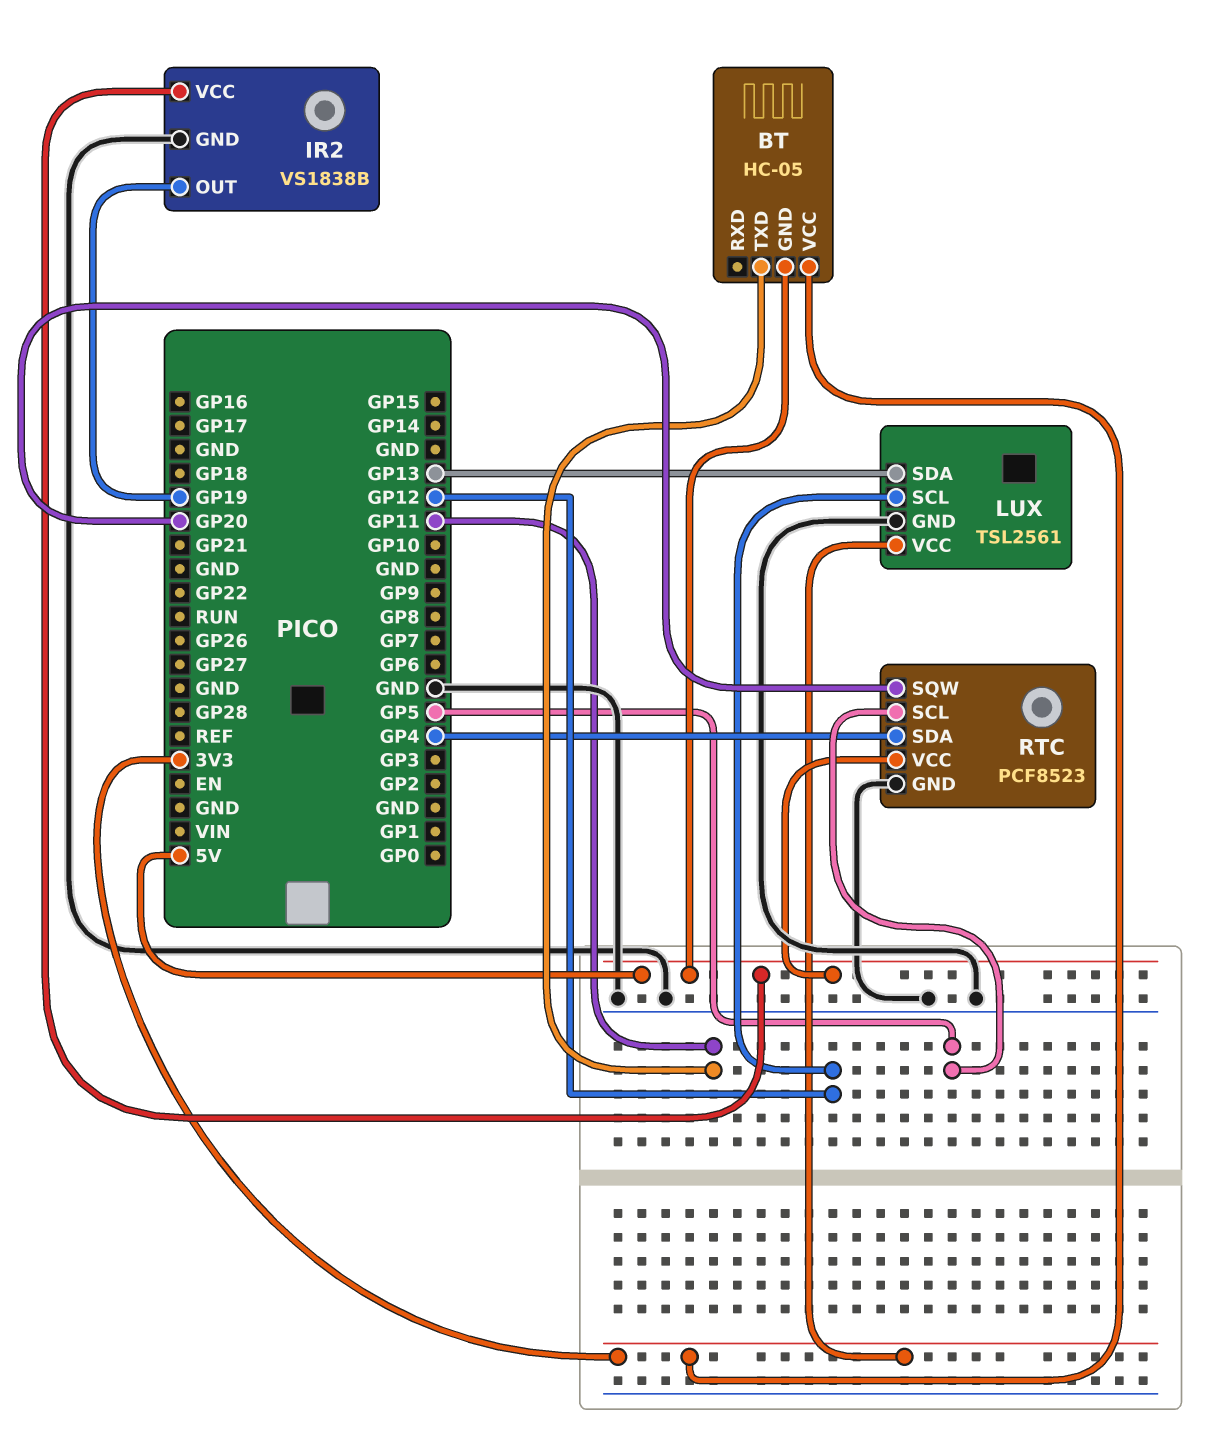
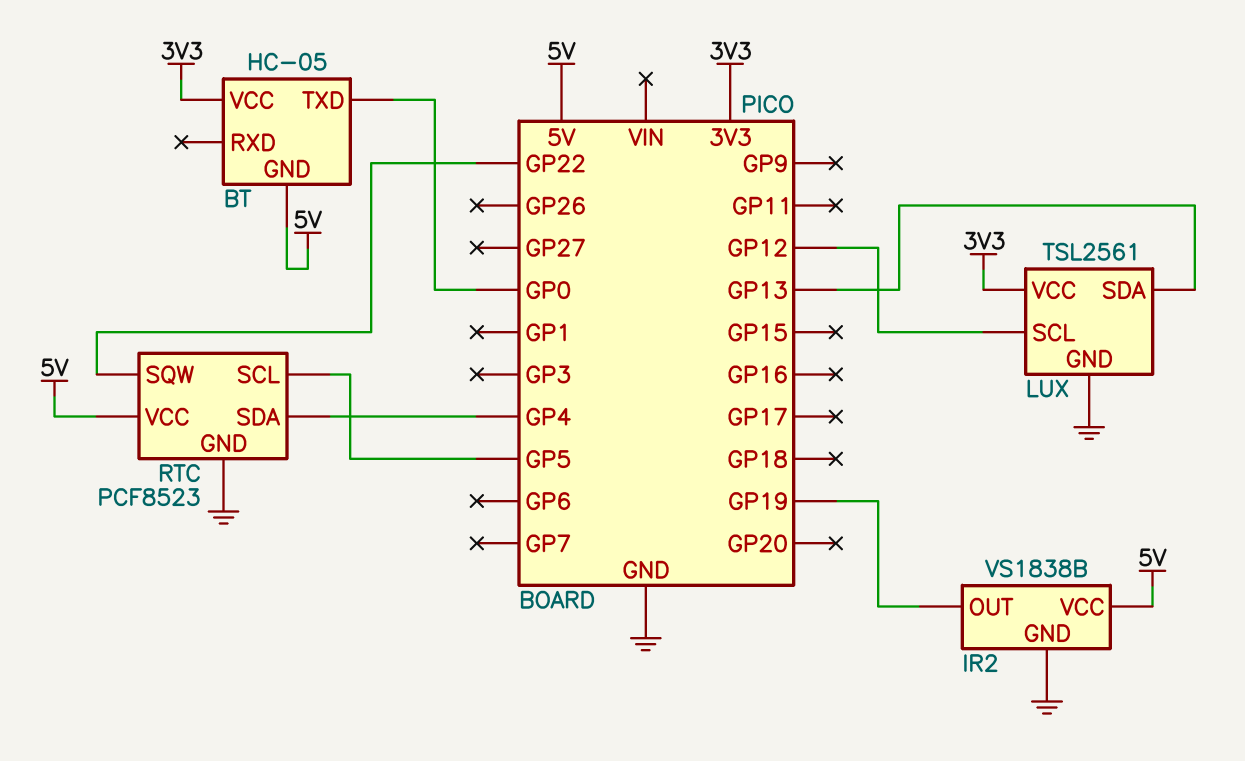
BT pin TXD: GP11 -> GP0
RTC pin SQW: GP20 -> GP22

